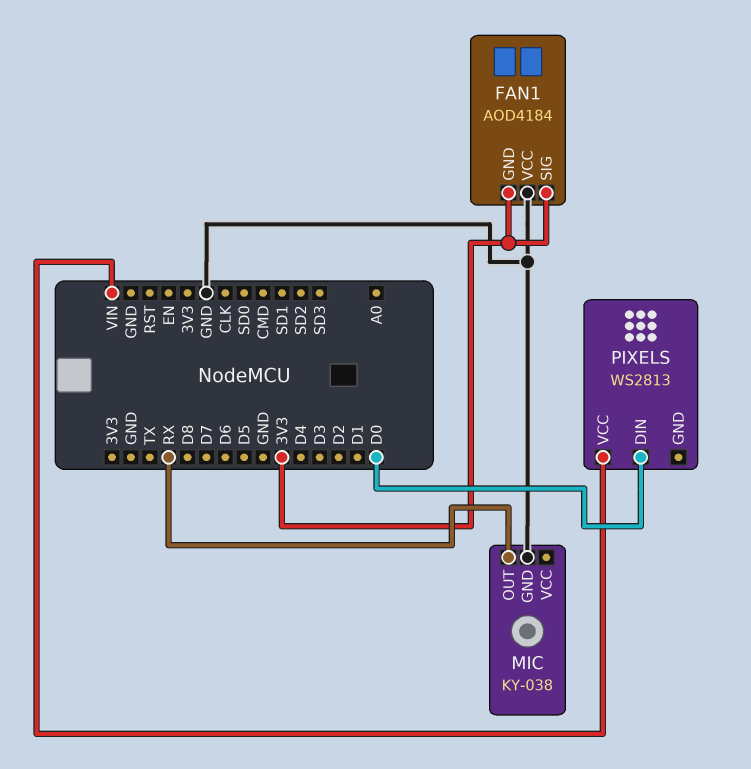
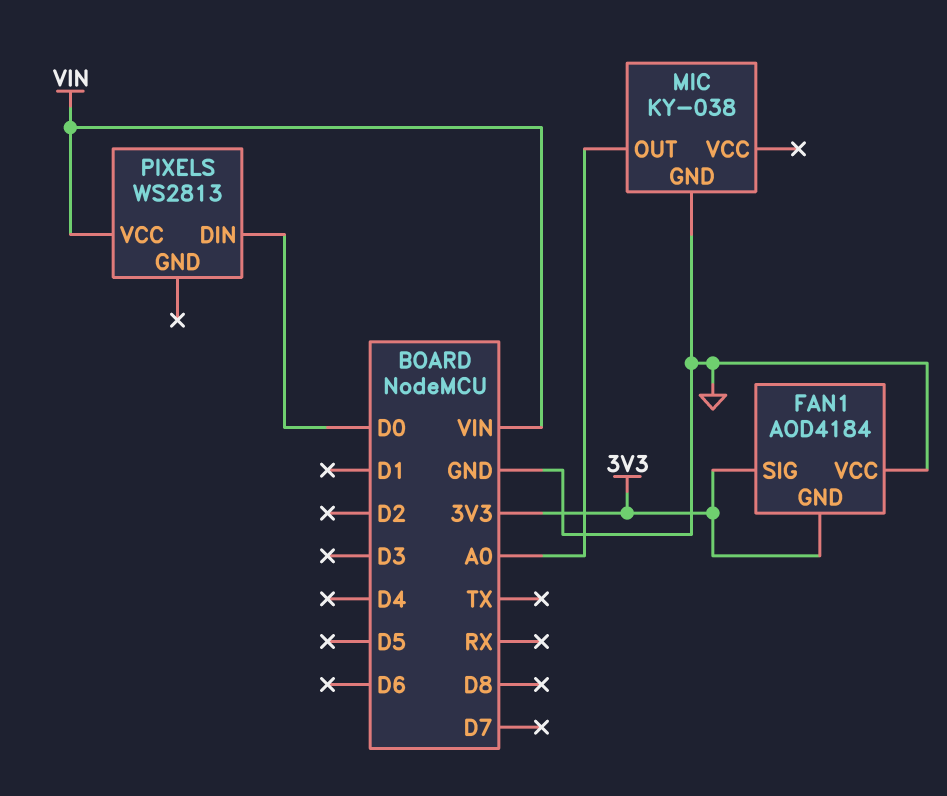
MIC pin OUT: RX -> A0

